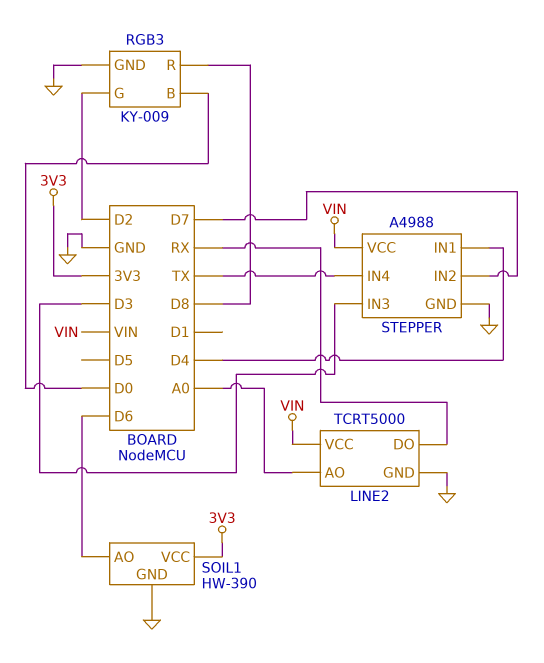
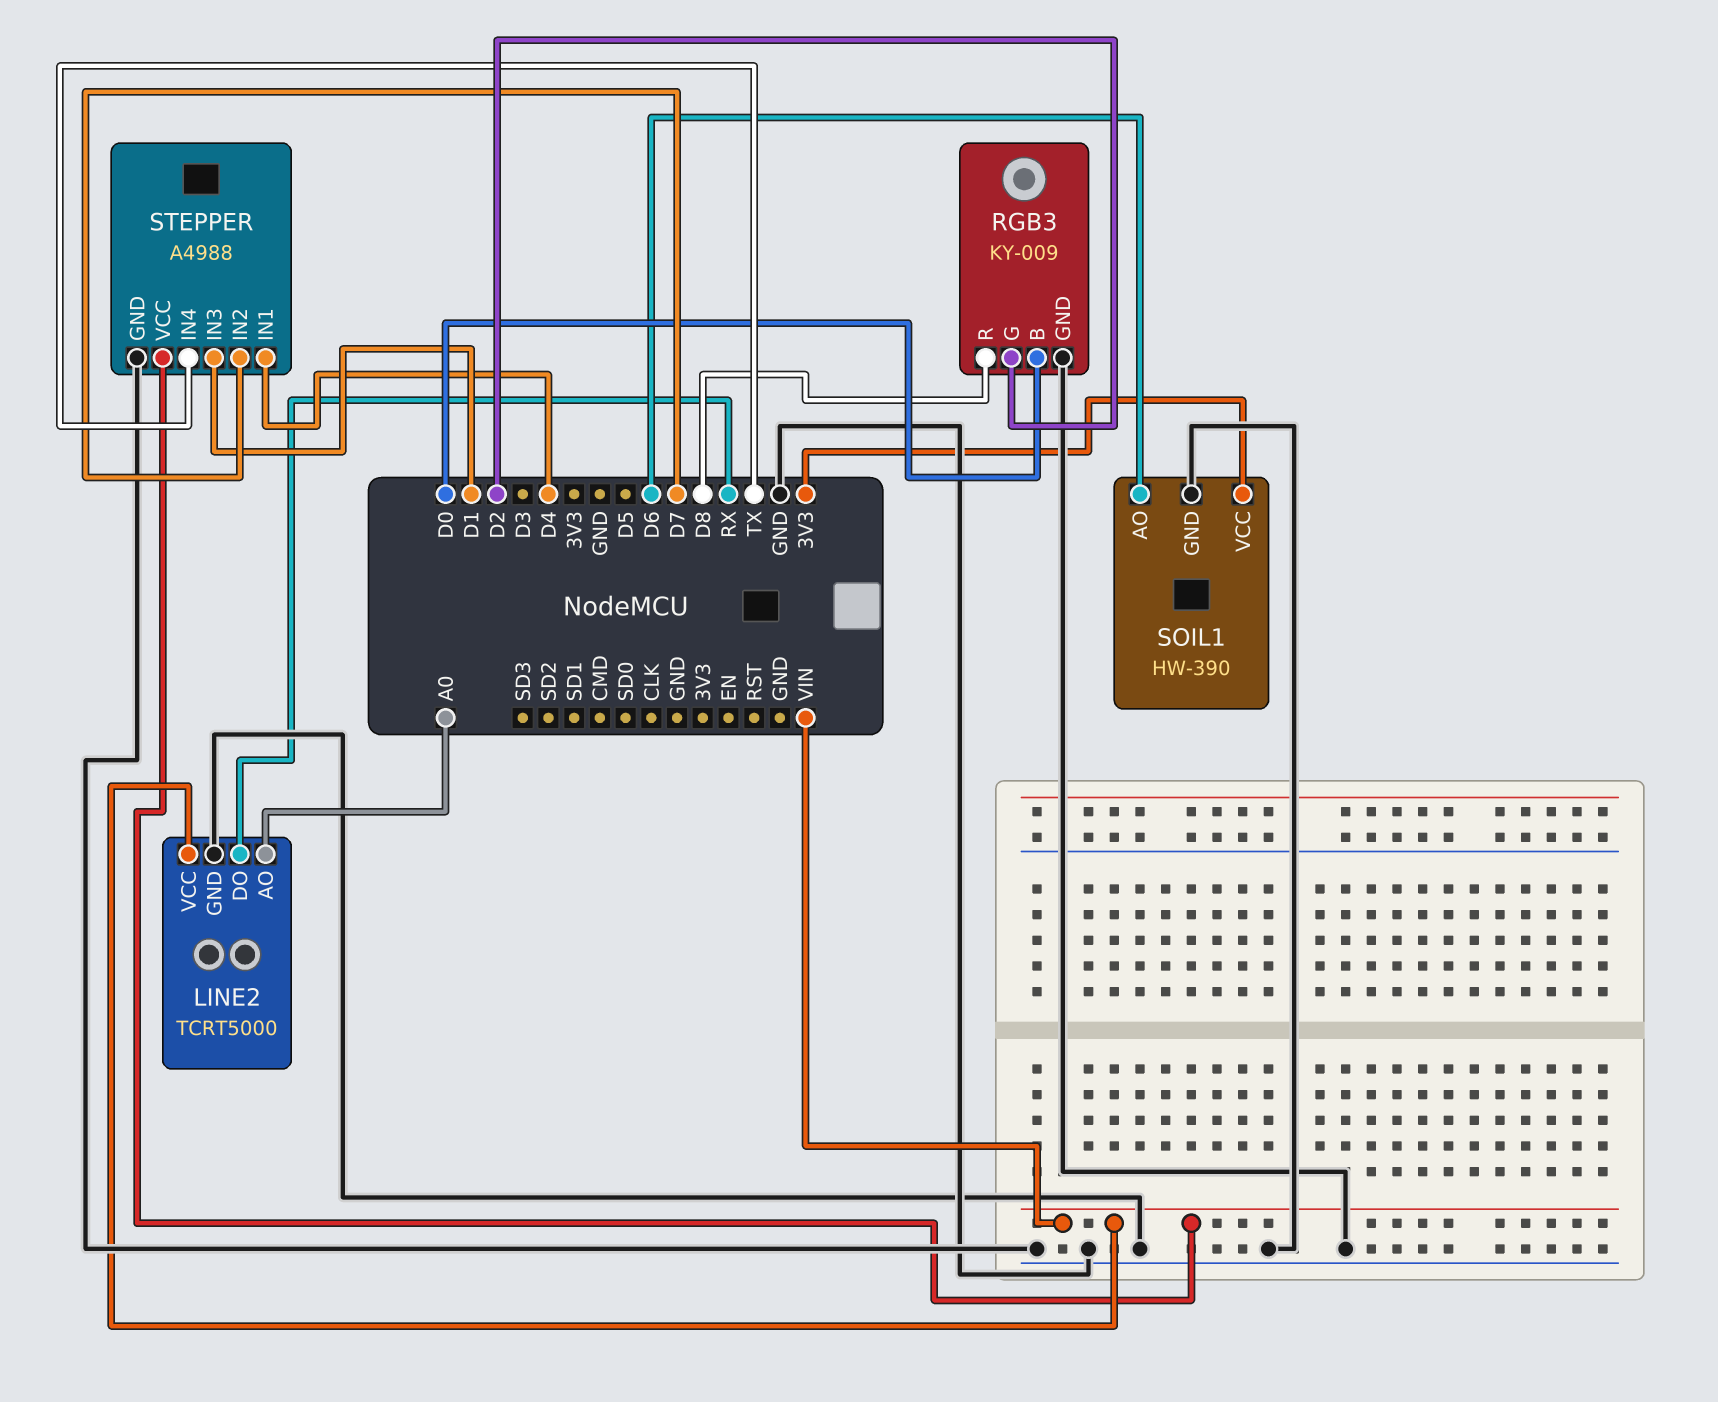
STEPPER pin IN3: D3 -> D1

